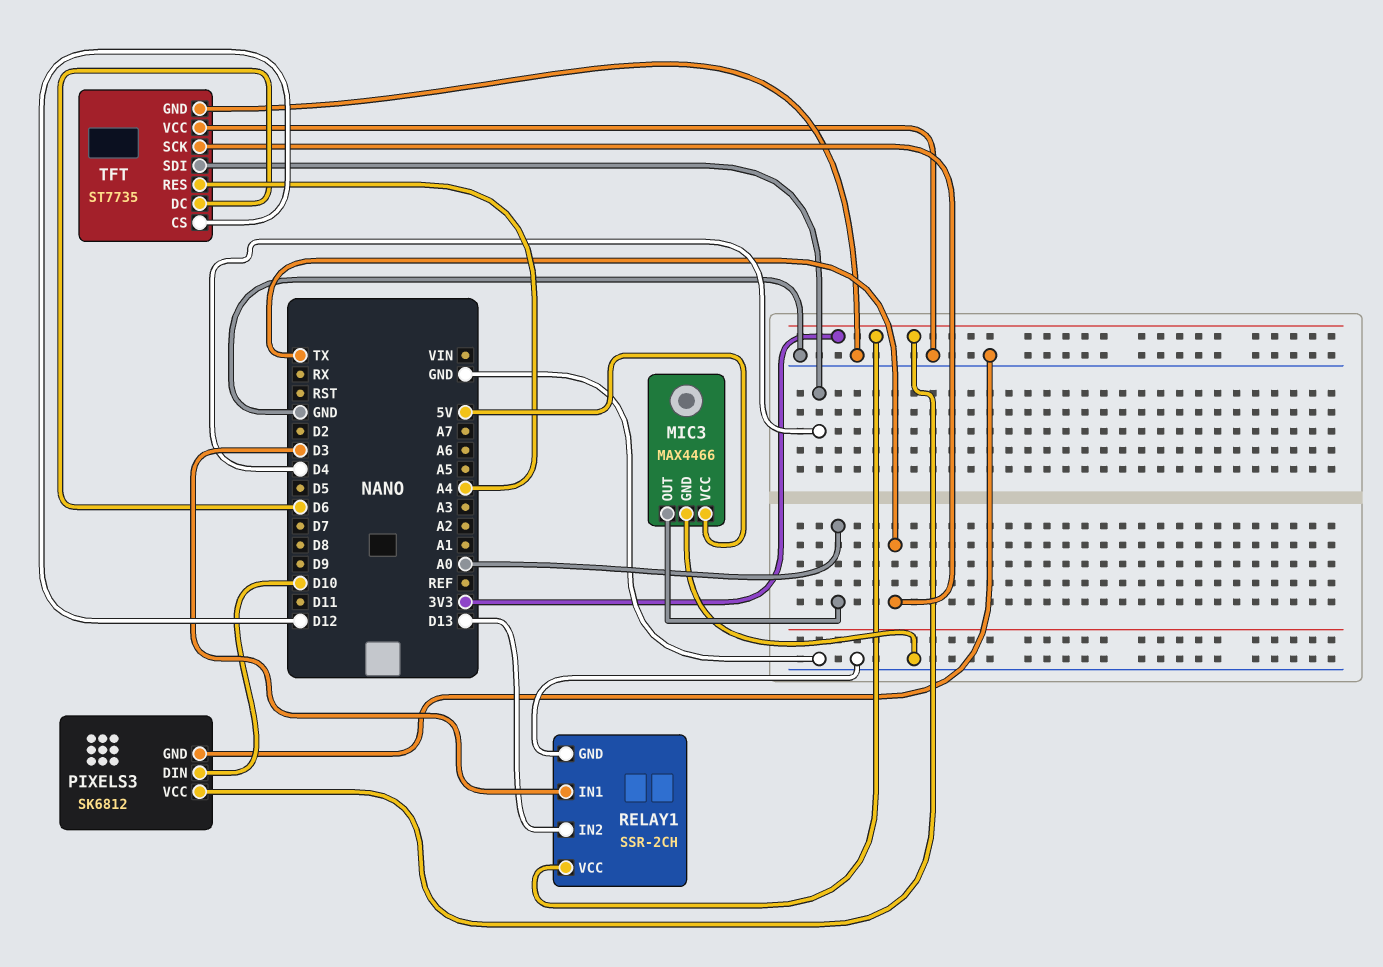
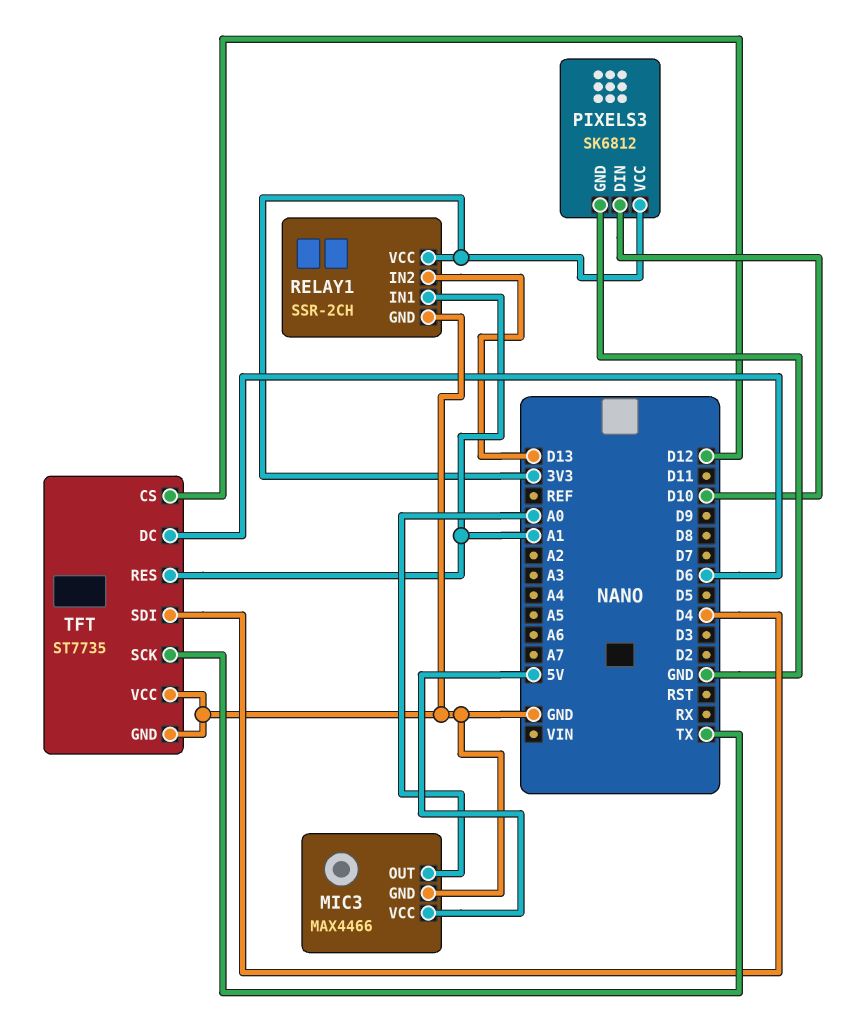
RELAY1 pin IN1: D3 -> A1
TFT pin RES: A4 -> A1

